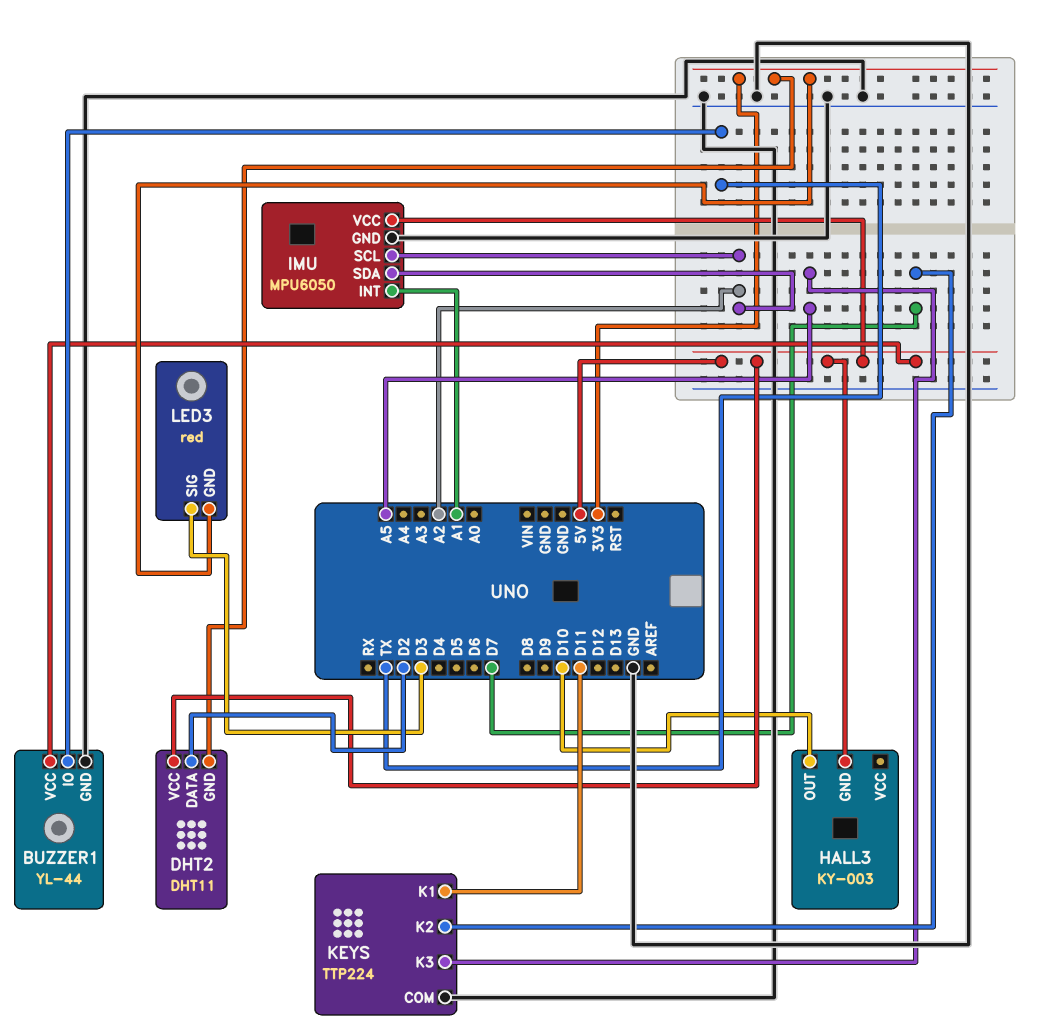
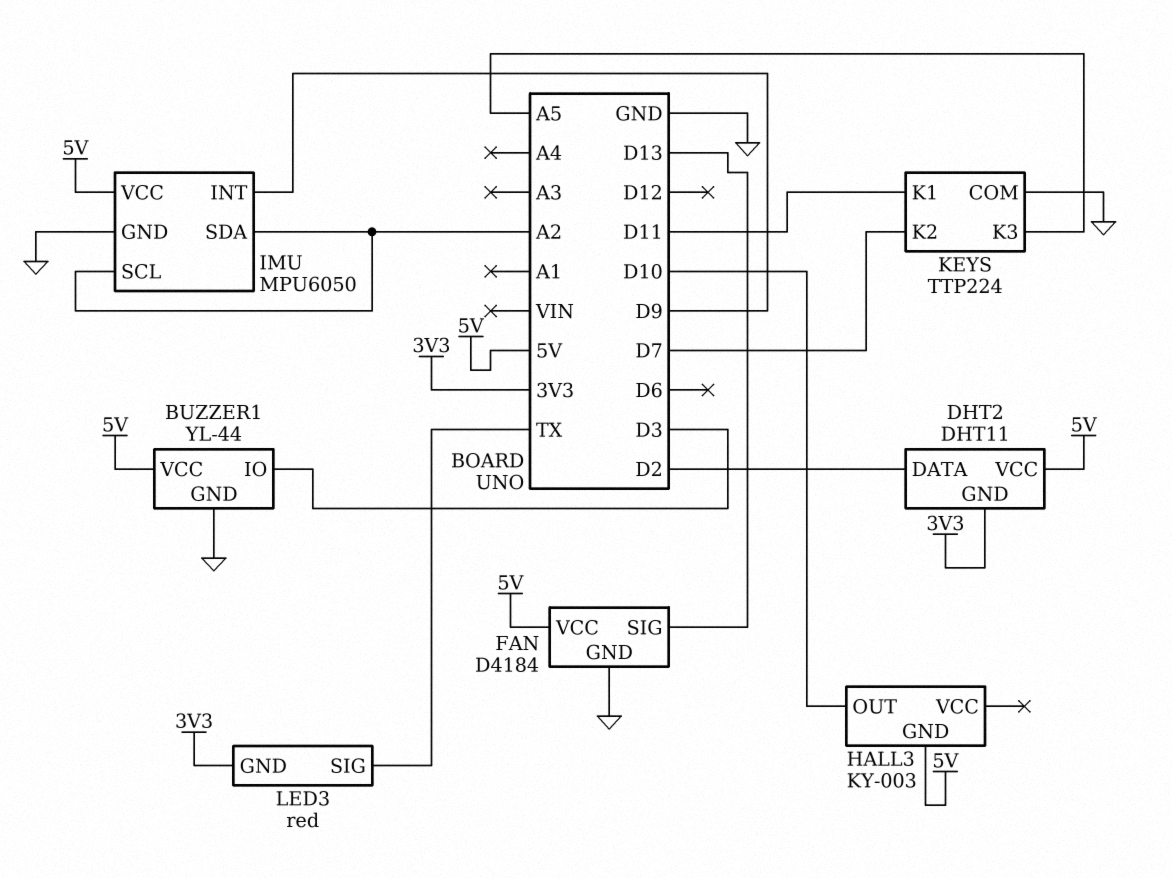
BUZZER1 pin IO: TX -> D3
FAN: none -> D4184
FAN pin GND: none -> GND
FAN pin SIG: none -> D13
FAN pin VCC: none -> 5V
IMU pin INT: A1 -> D9
LED3 pin SIG: D3 -> TX

